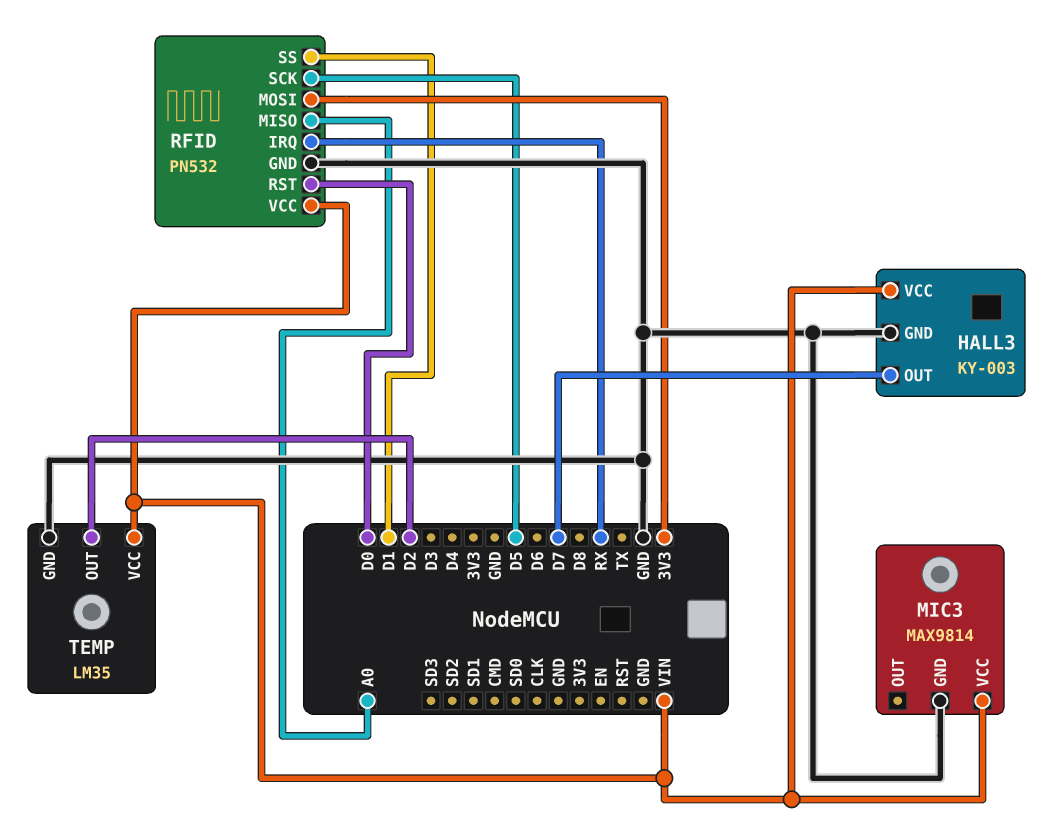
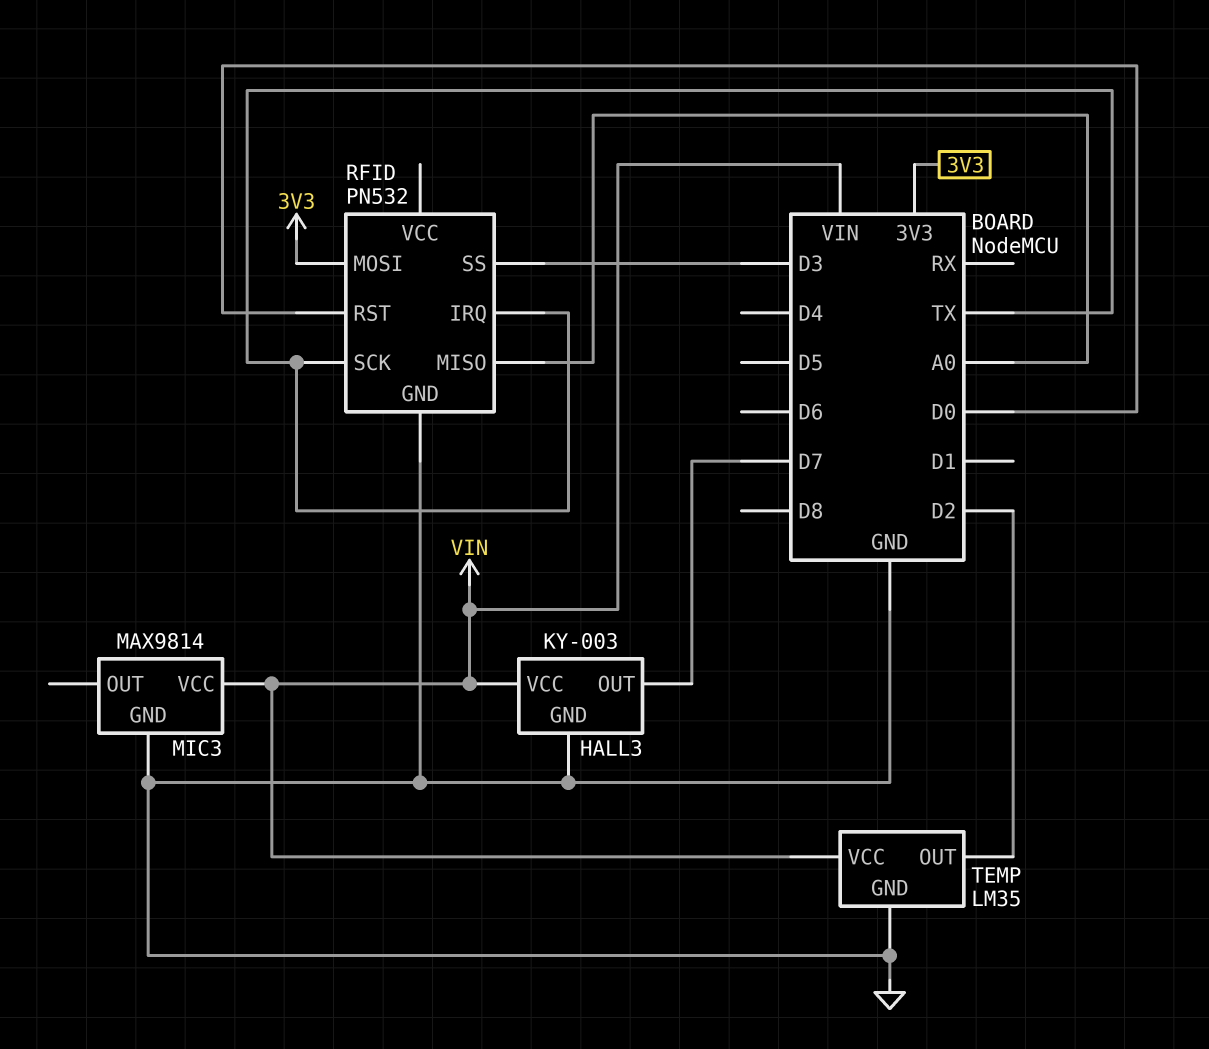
RFID pin IRQ: RX -> TX
RFID pin SCK: D5 -> TX
RFID pin SS: D1 -> D3
RFID pin VCC: VIN -> none

